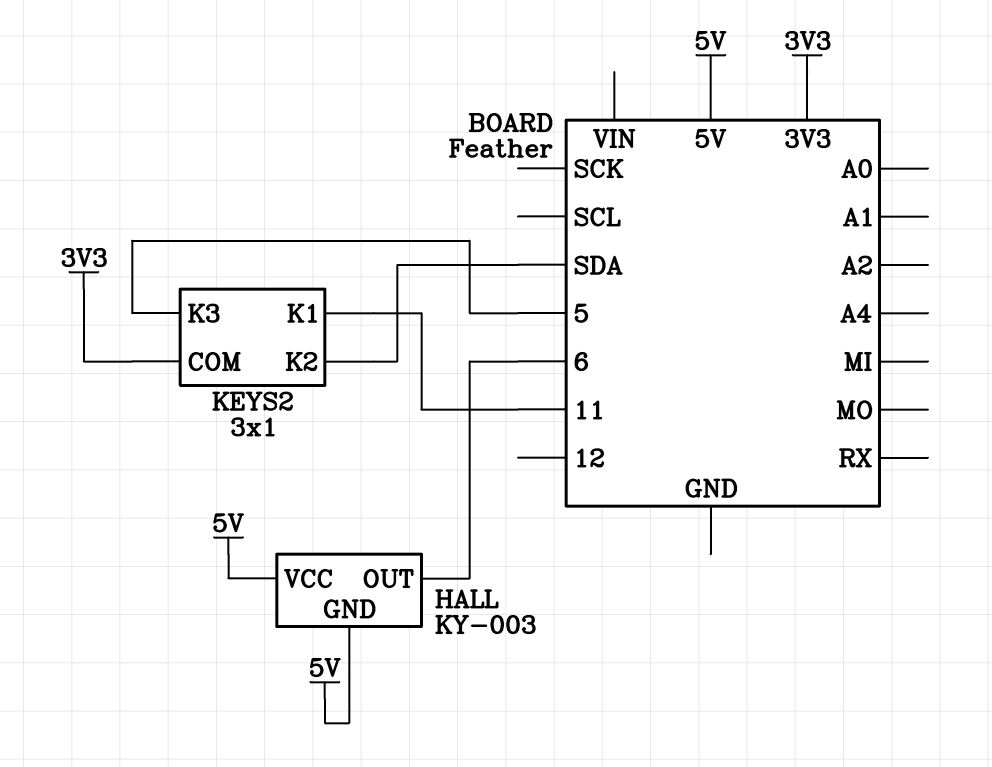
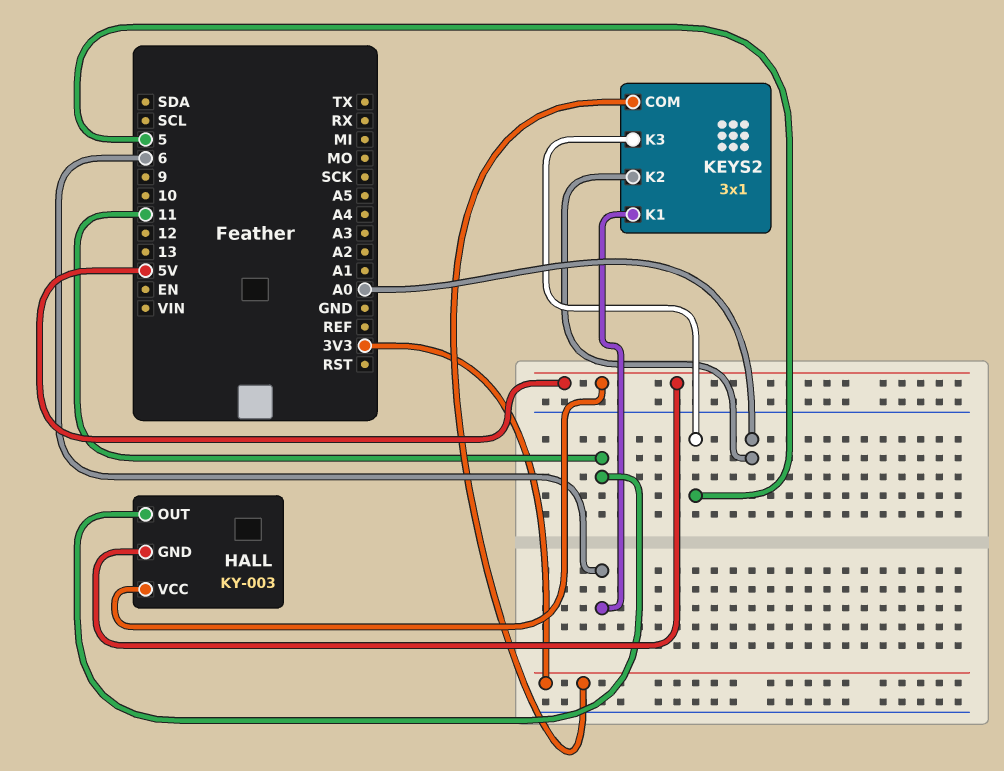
HALL pin OUT: 6 -> 11
KEYS2 pin K1: 11 -> 6
KEYS2 pin K2: SDA -> A0

